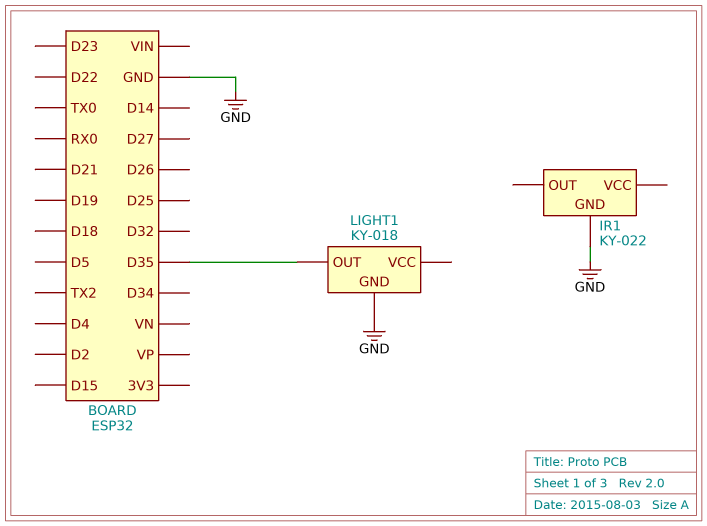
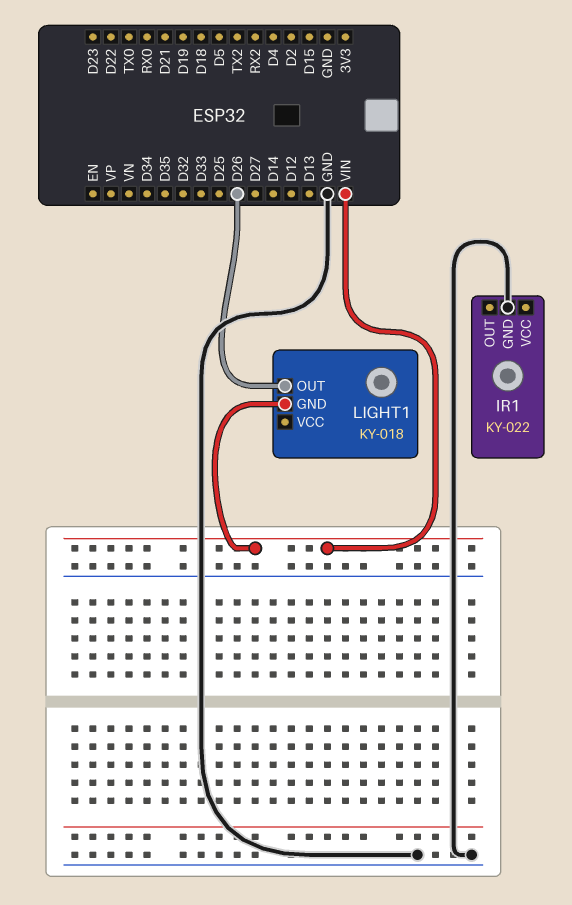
LIGHT1 pin GND: GND -> VIN
LIGHT1 pin OUT: D35 -> D26

